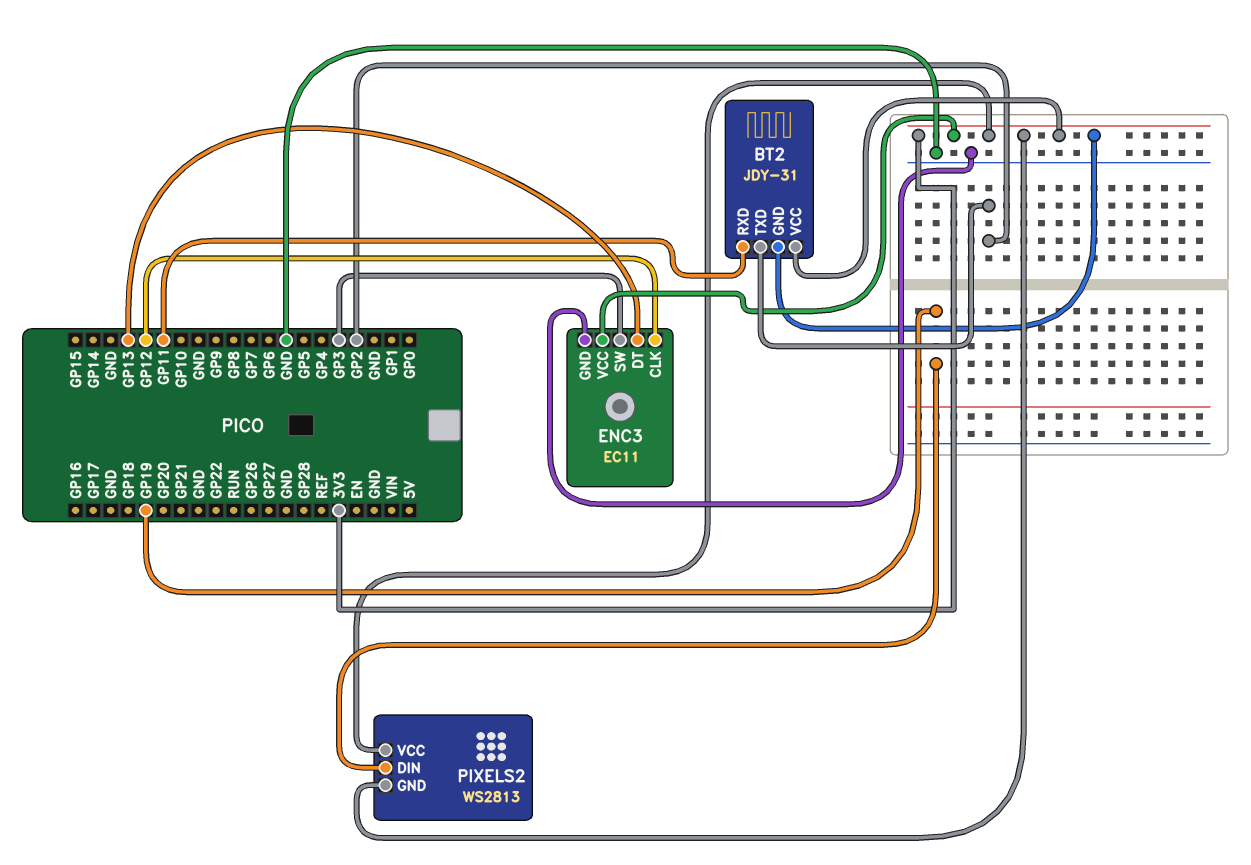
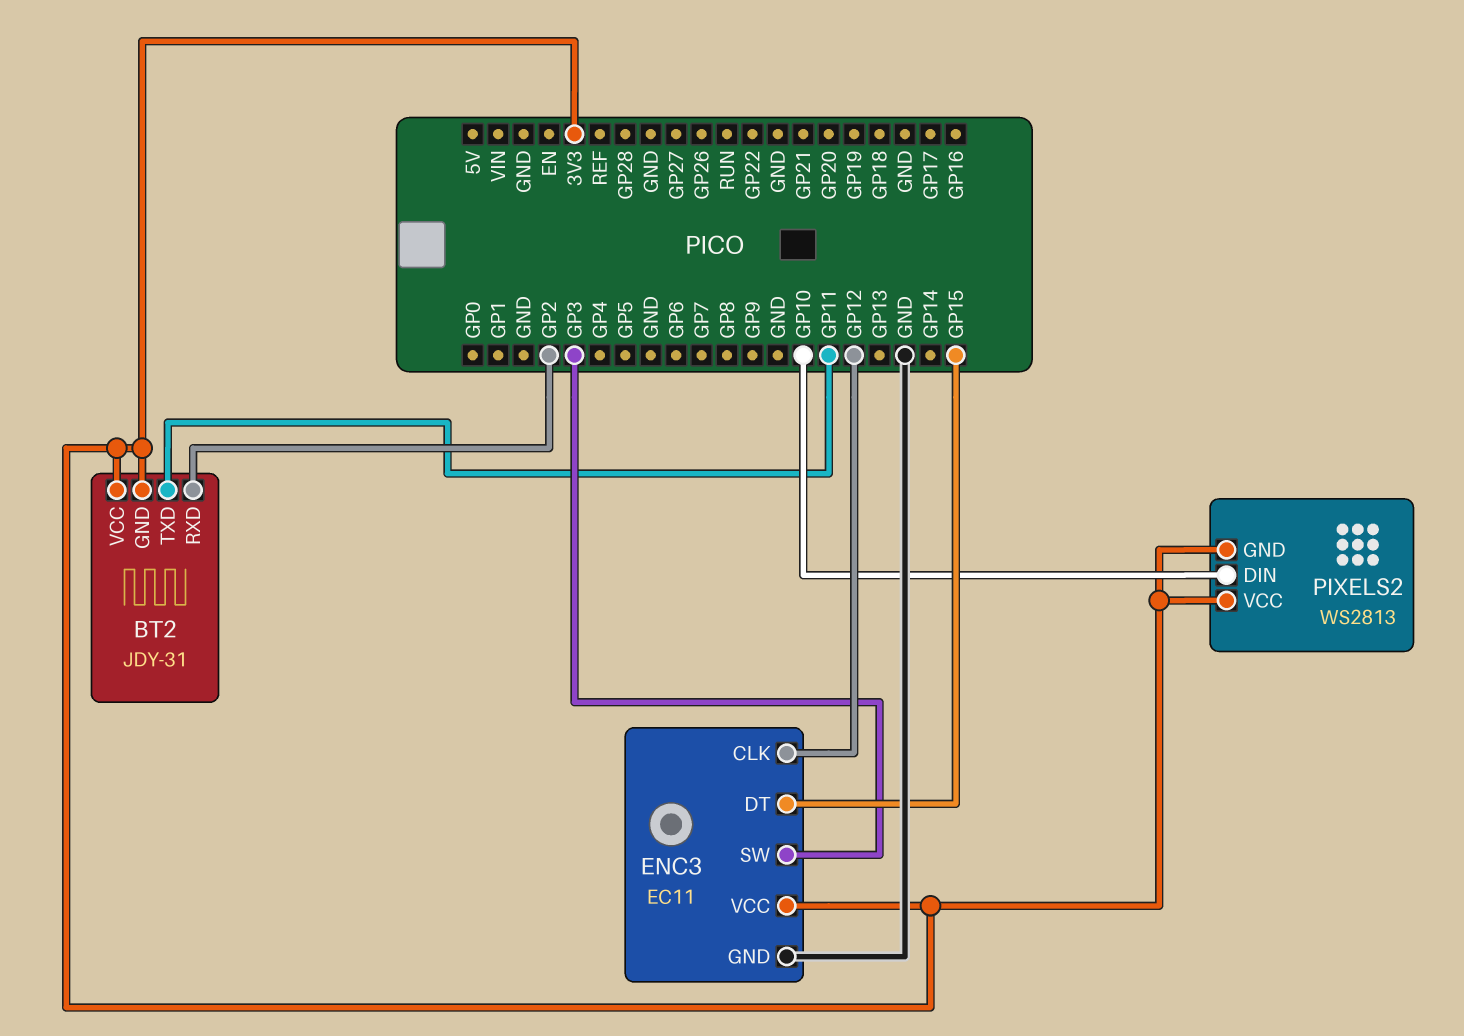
BT2 pin RXD: GP11 -> GP2
BT2 pin TXD: GP2 -> GP11
ENC3 pin DT: GP13 -> GP15
PIXELS2 pin DIN: GP19 -> GP10

